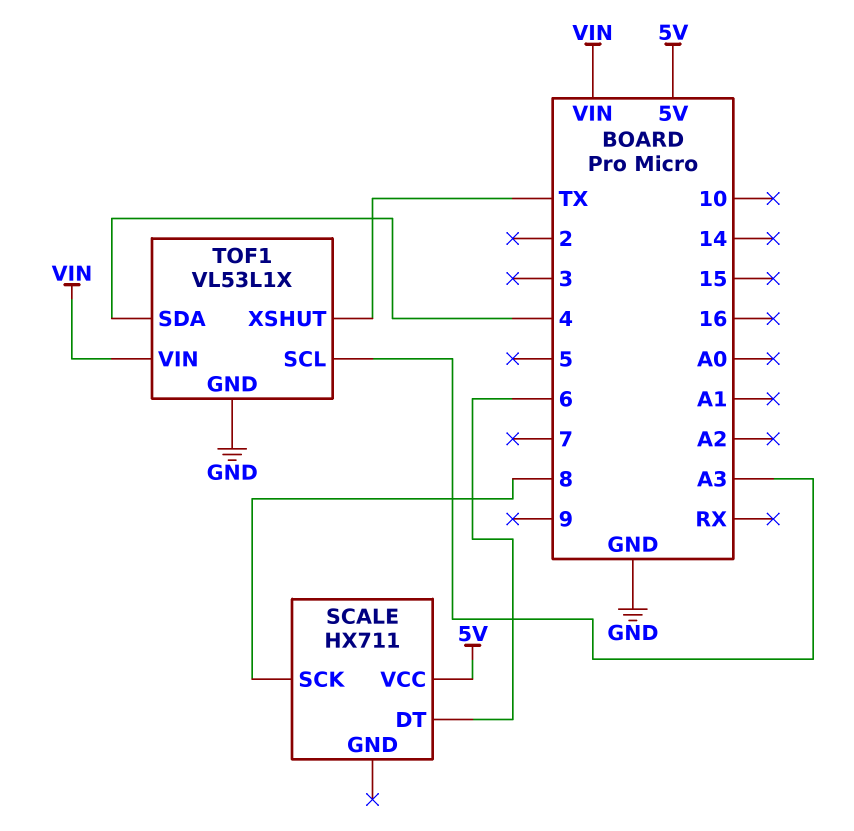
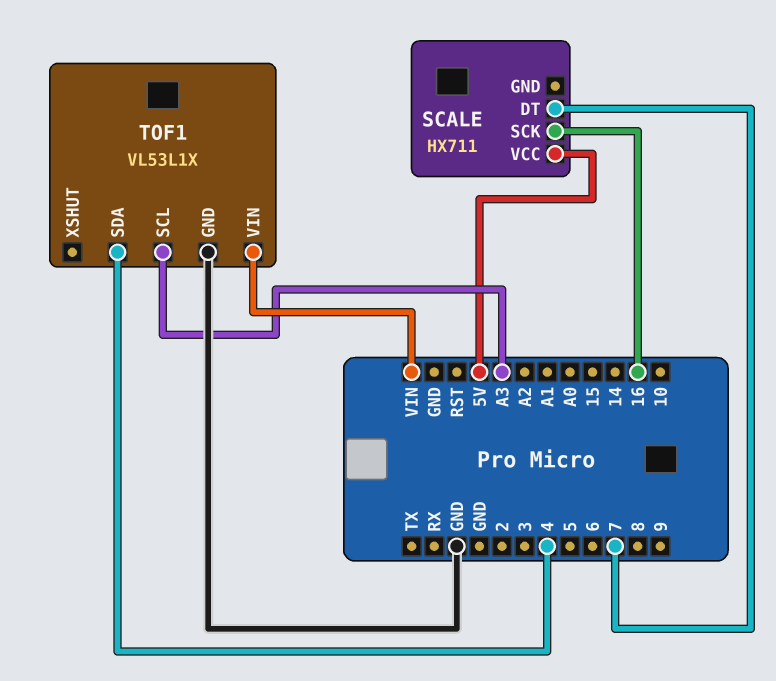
SCALE pin DT: 6 -> 7
SCALE pin SCK: 8 -> 16
TOF1 pin XSHUT: TX -> none

